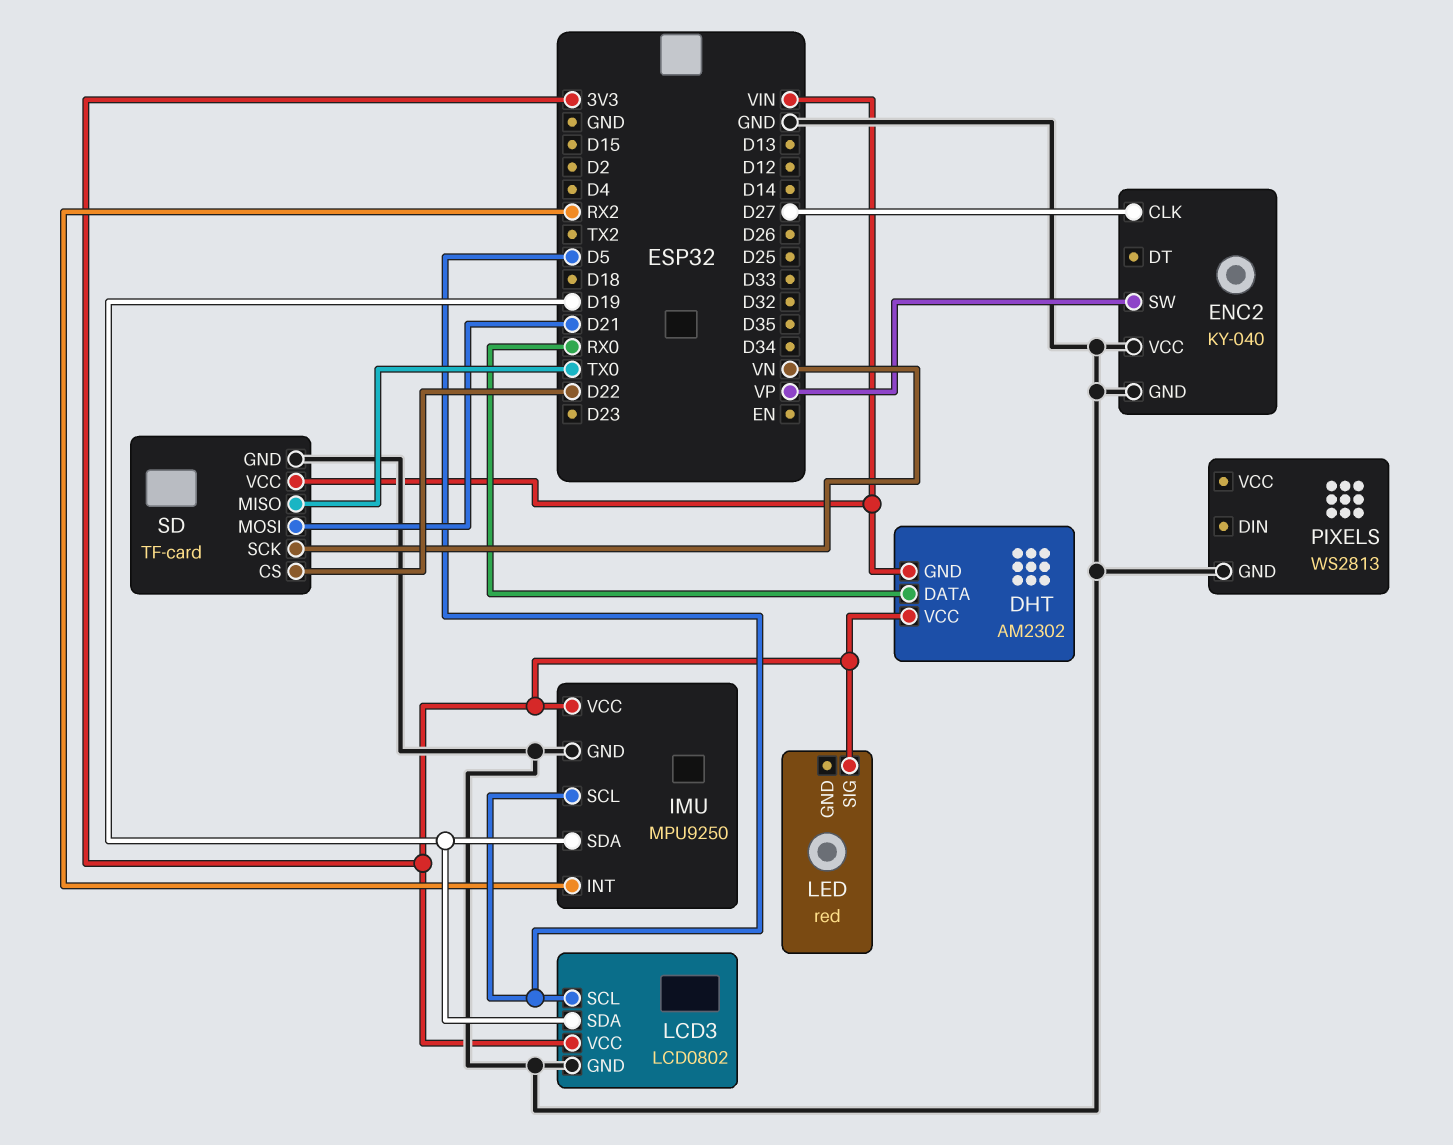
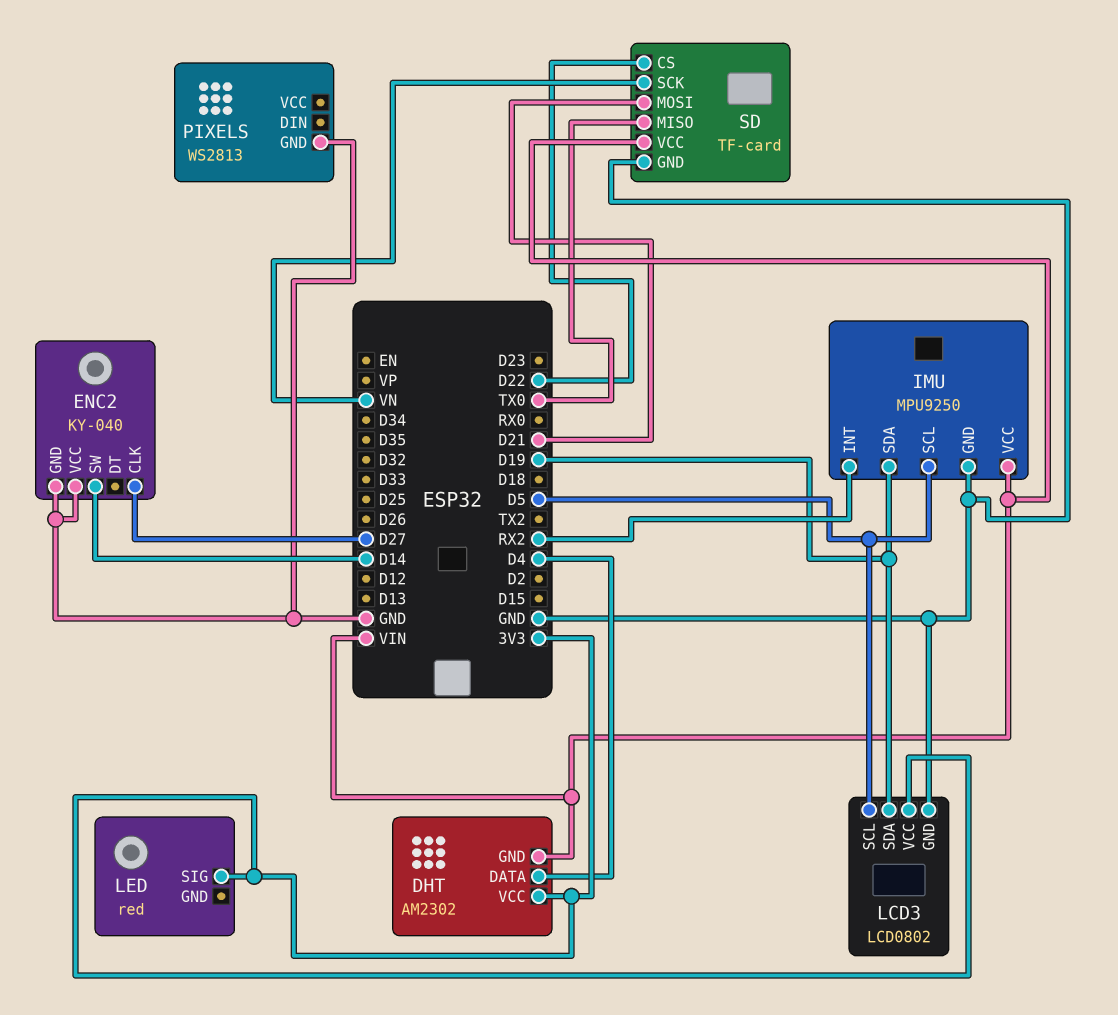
DHT pin DATA: RX0 -> D4
ENC2 pin SW: VP -> D14
IMU pin VCC: 3V3 -> VIN

